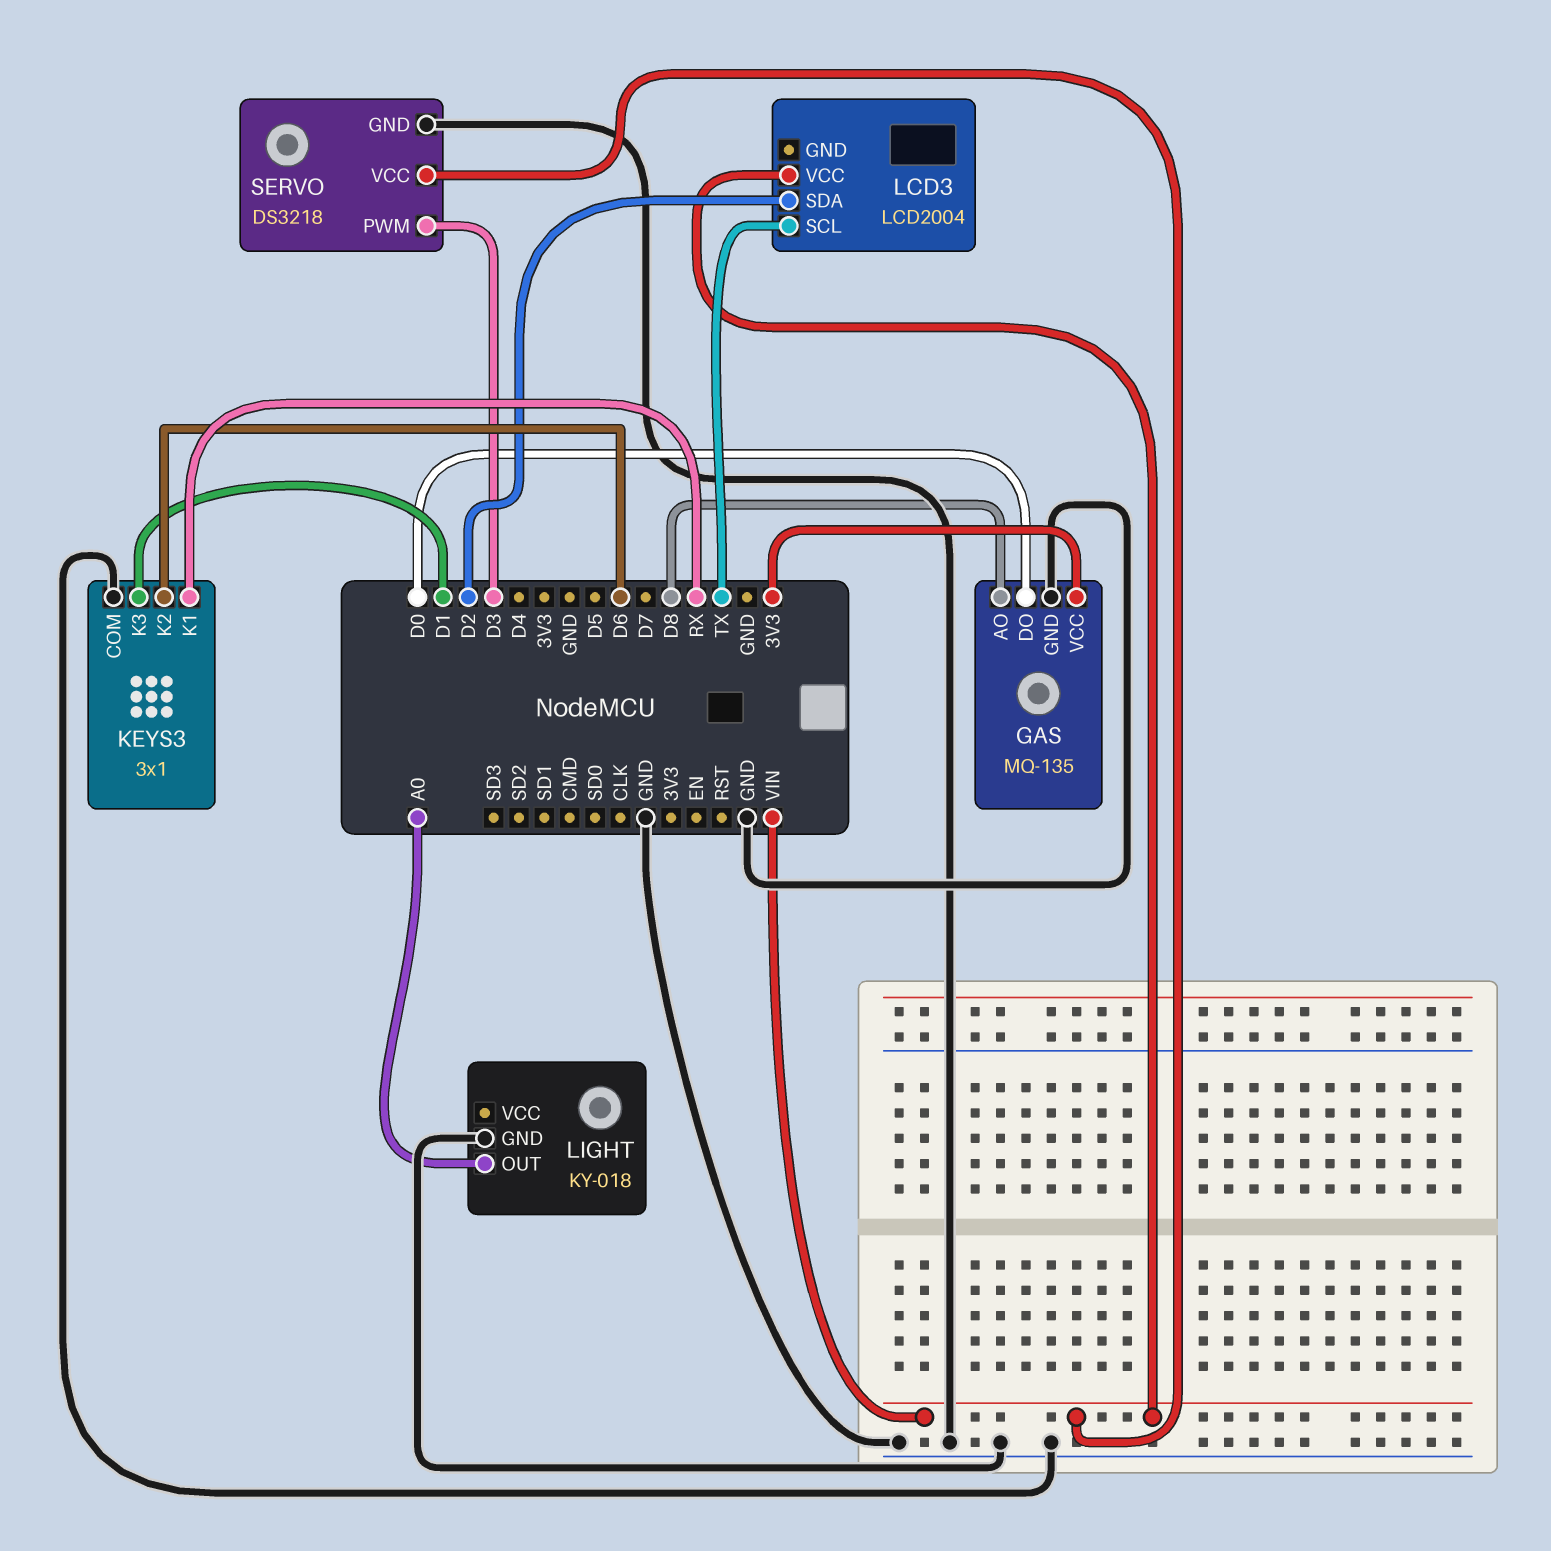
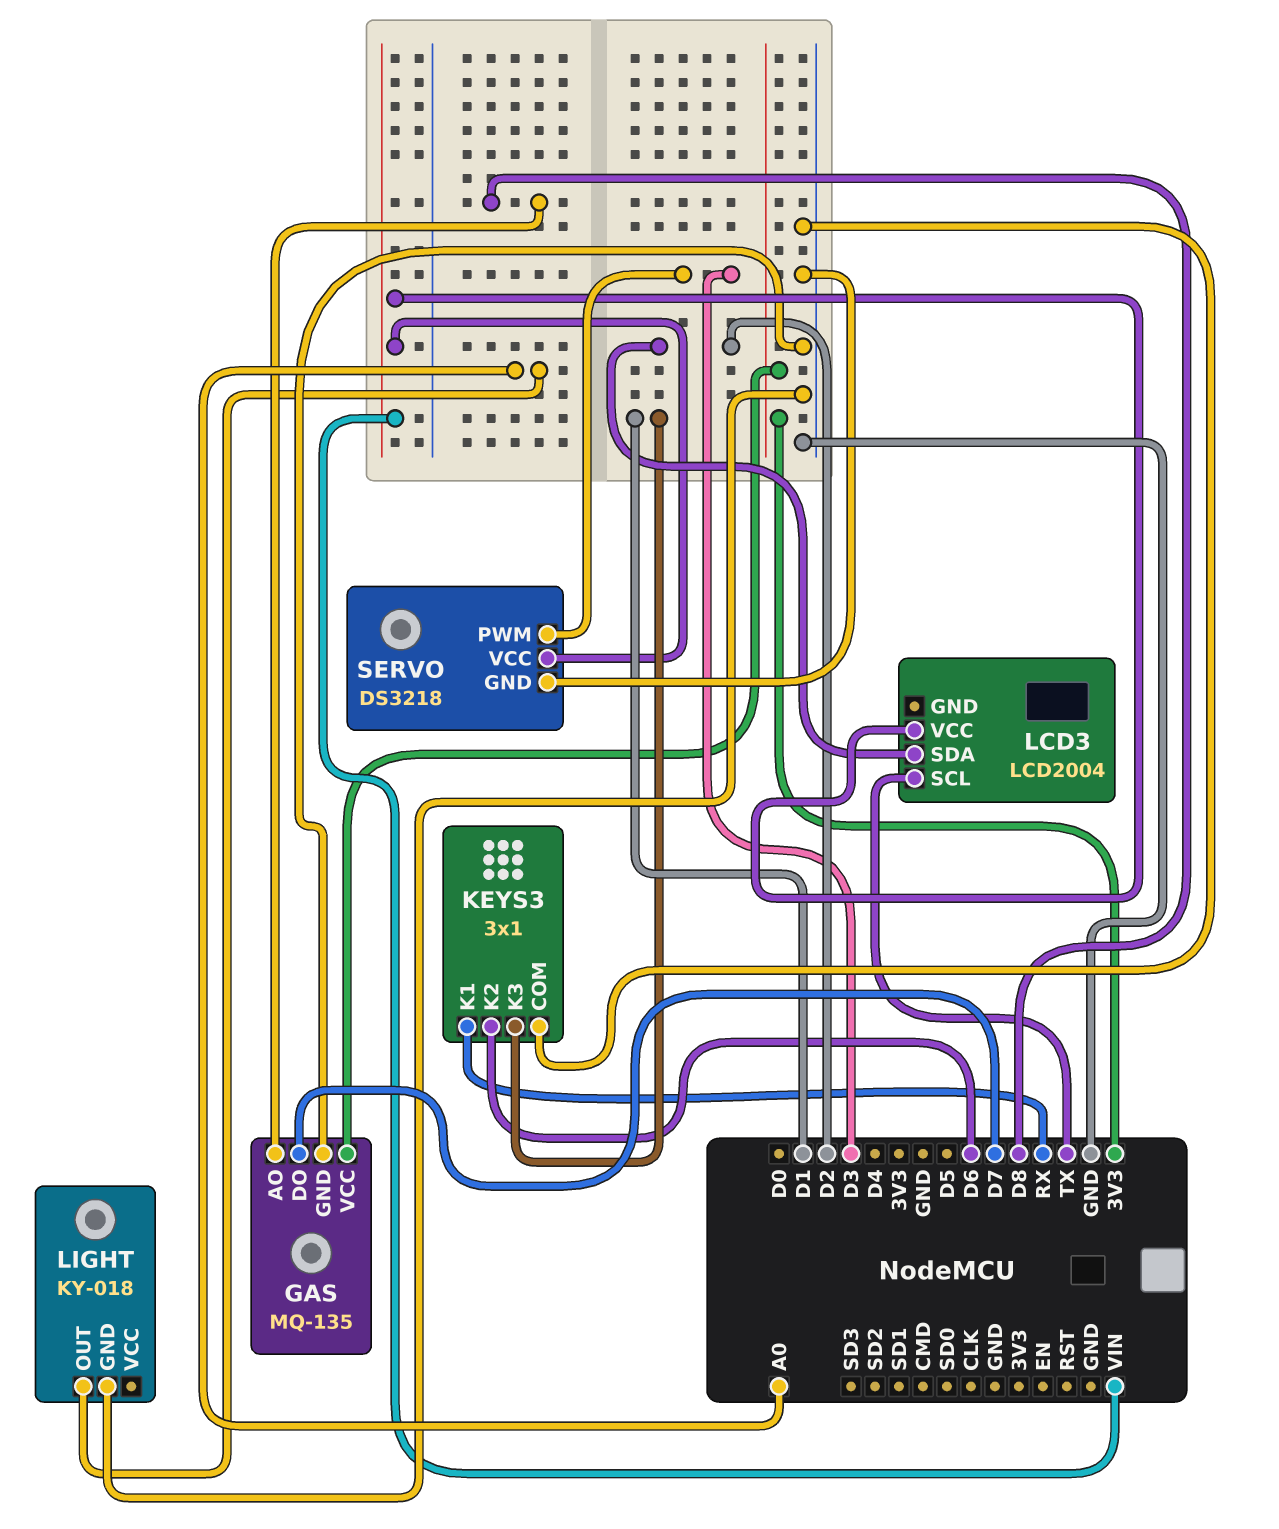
GAS pin DO: D0 -> D7

